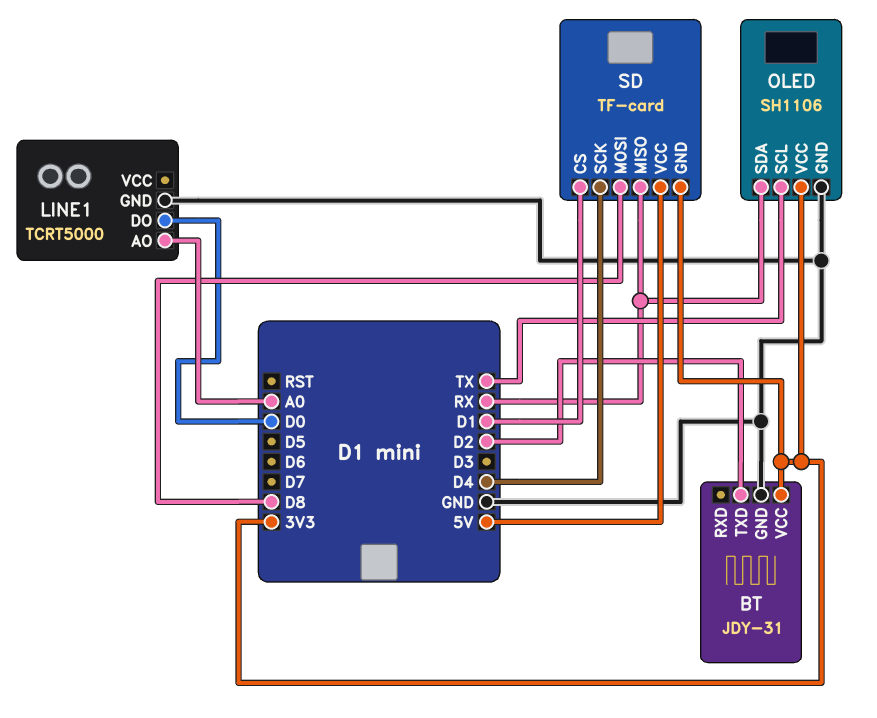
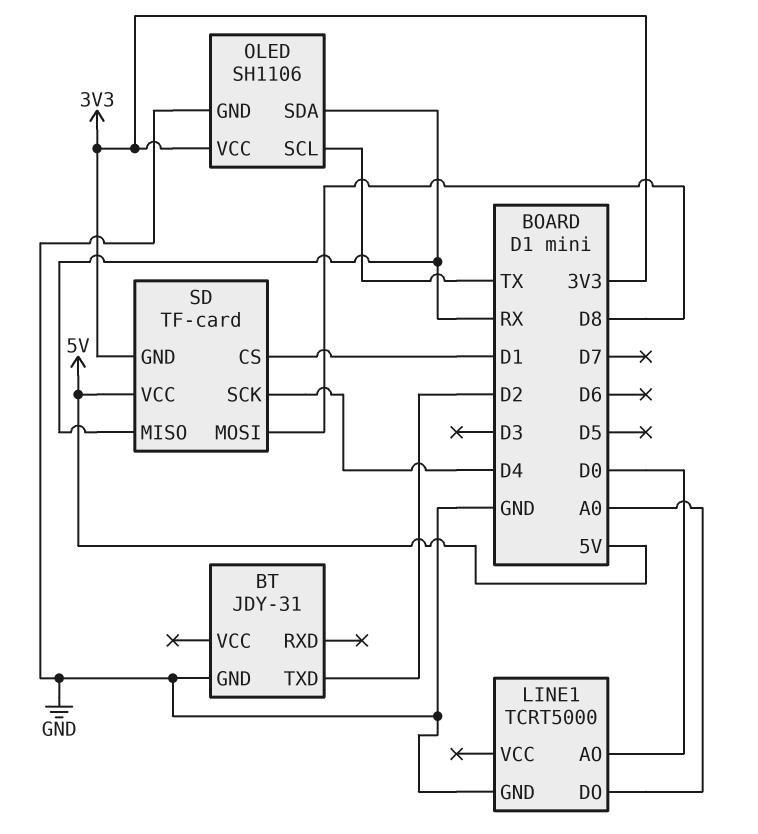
BT pin VCC: 3V3 -> none
LINE1 pin AO: A0 -> D0
LINE1 pin DO: D0 -> A0

